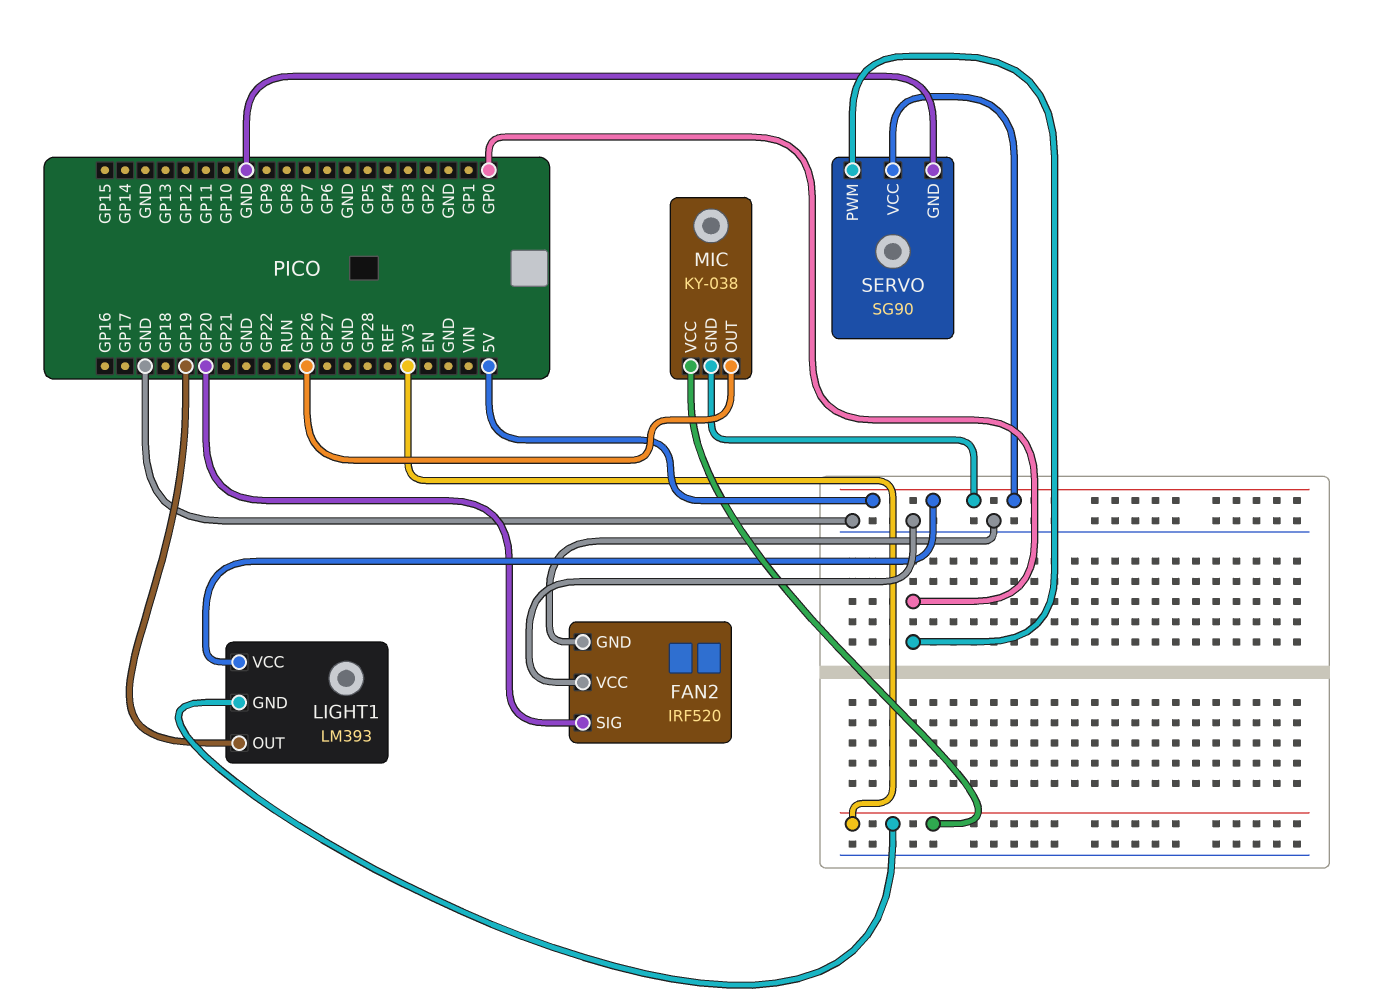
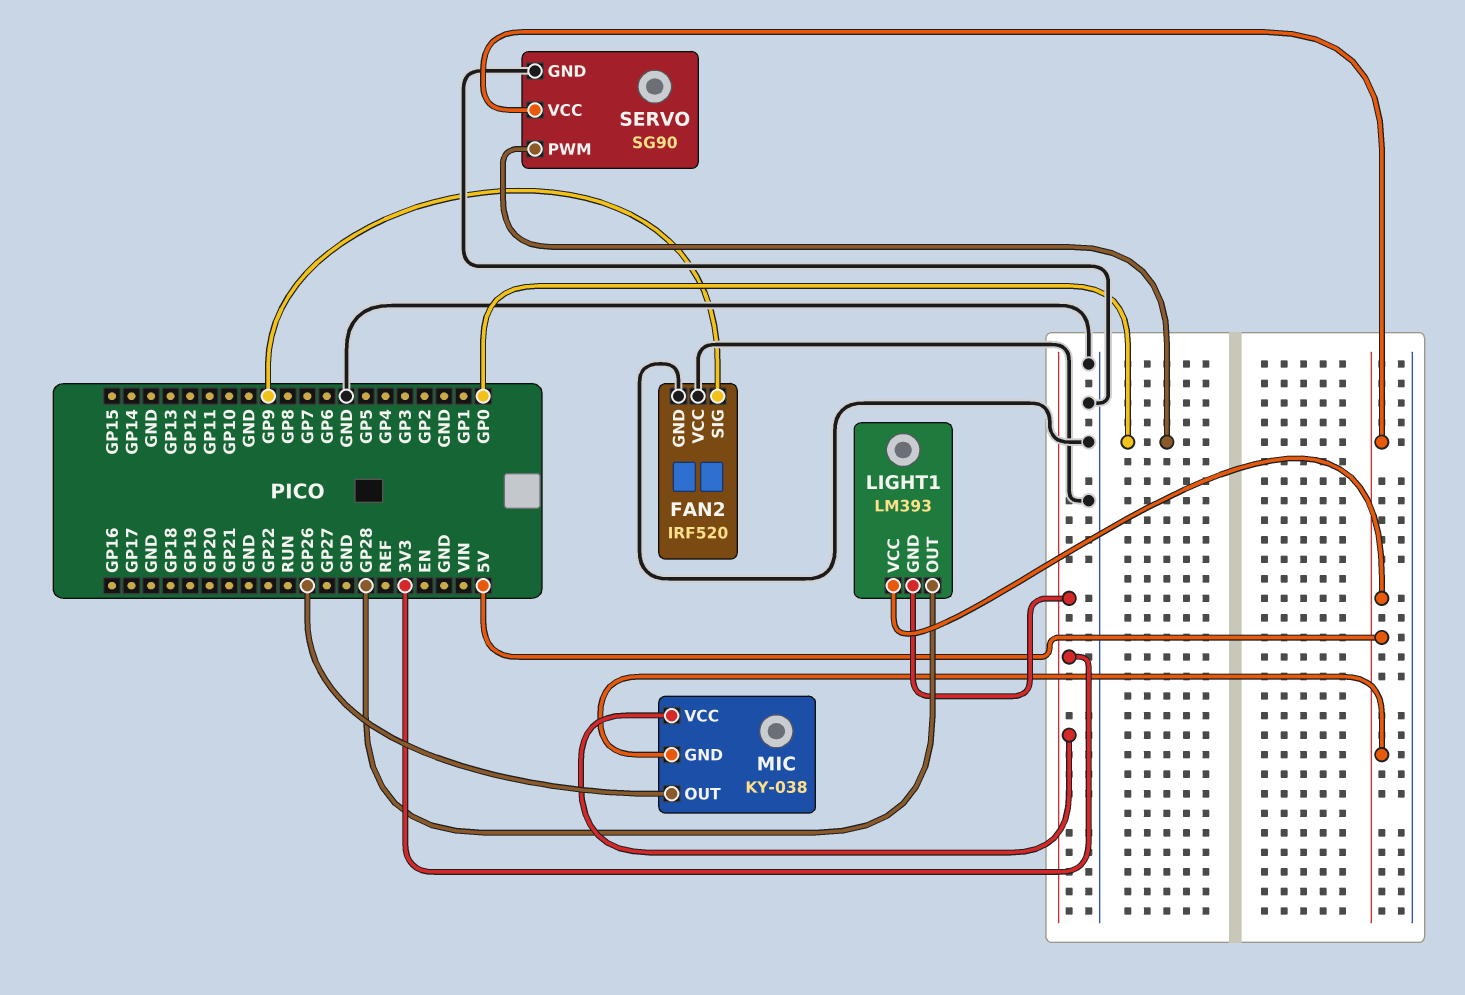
FAN2 pin SIG: GP20 -> GP9
LIGHT1 pin OUT: GP19 -> GP28

